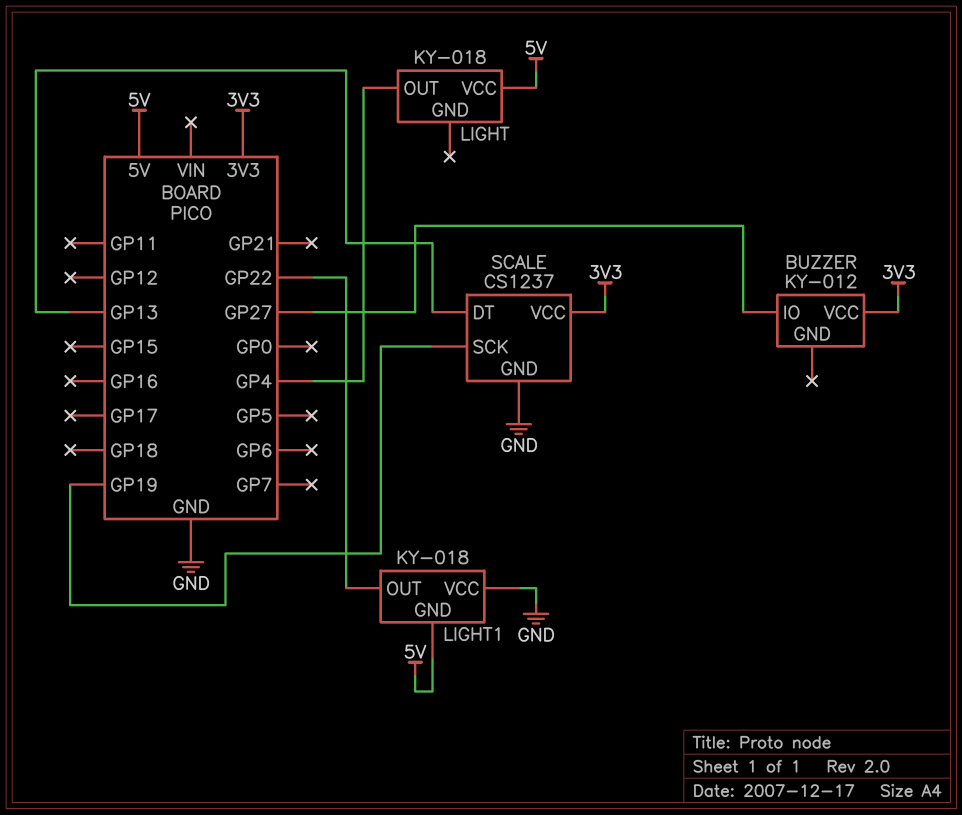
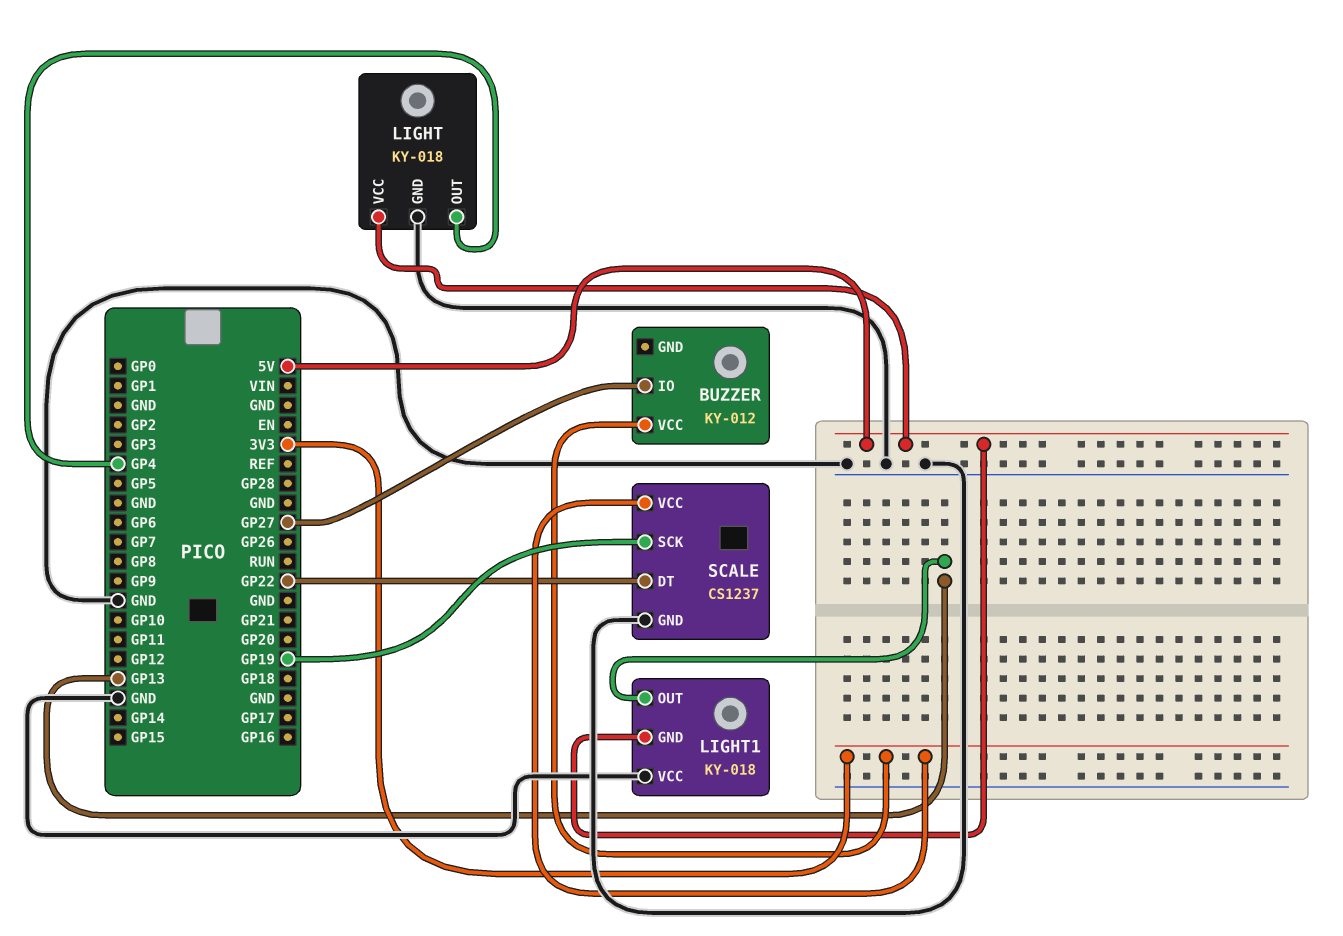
LIGHT pin GND: none -> GND
LIGHT1 pin OUT: GP22 -> GP13
SCALE pin DT: GP13 -> GP22

